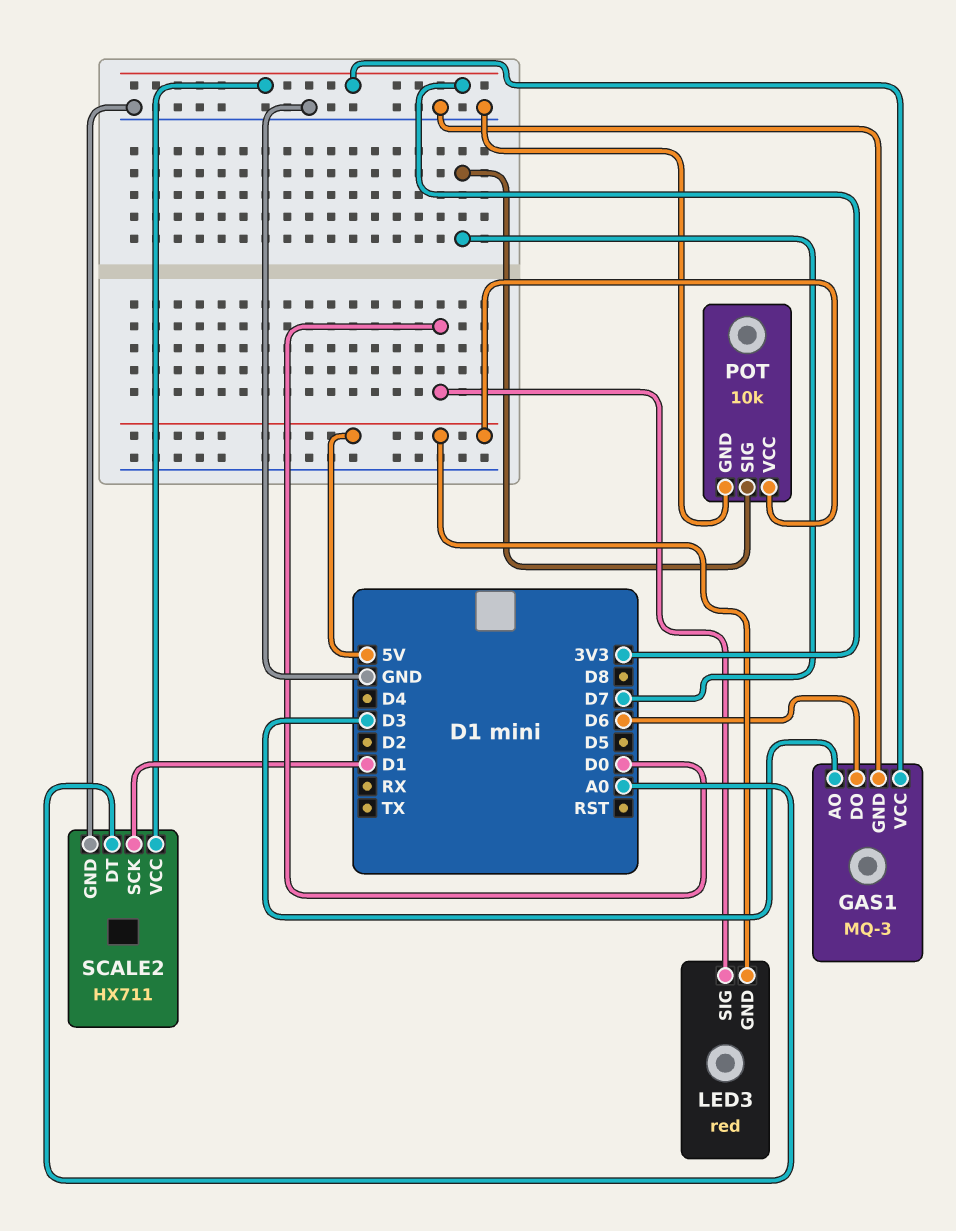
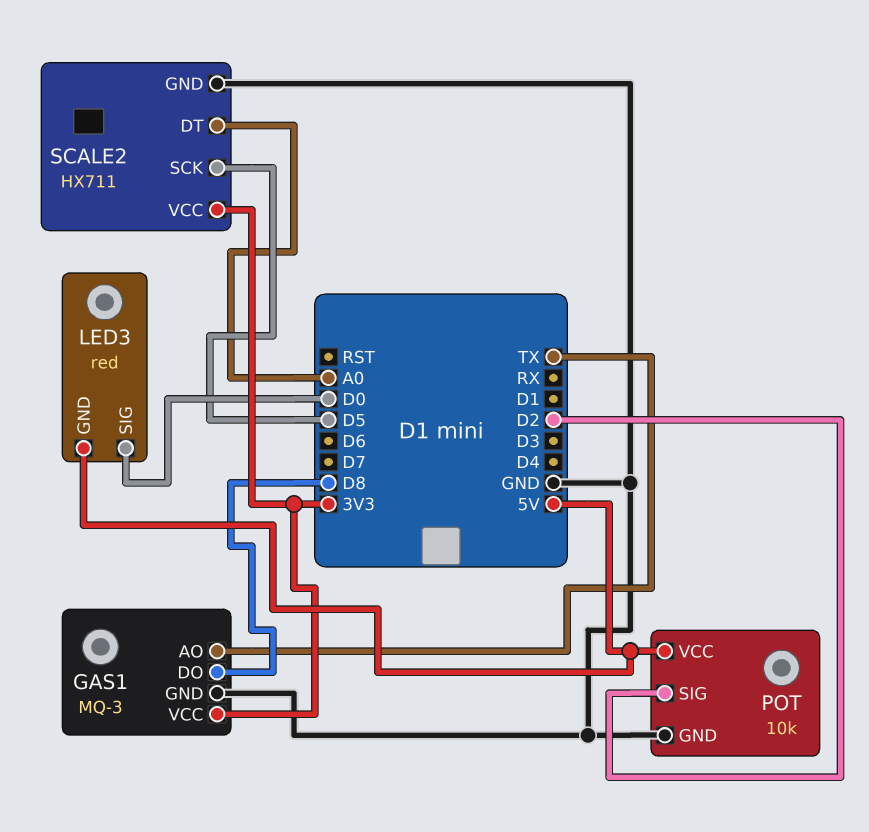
GAS1 pin AO: D3 -> TX
GAS1 pin DO: D6 -> D8
POT pin SIG: D7 -> D2
SCALE2 pin SCK: D1 -> D5

